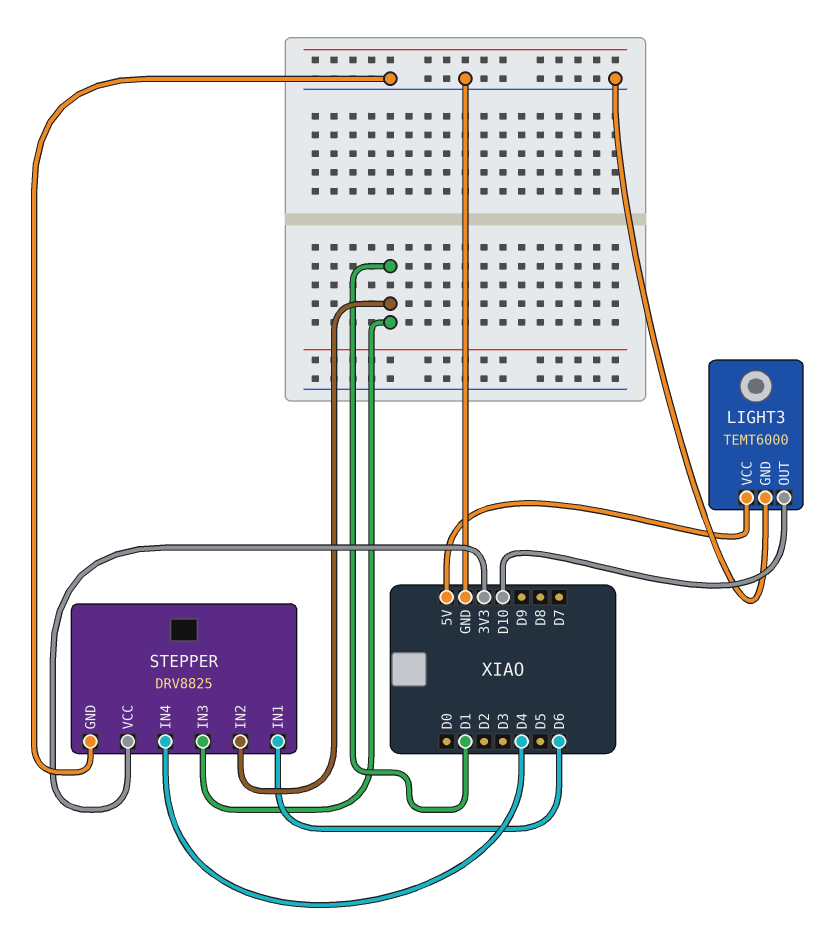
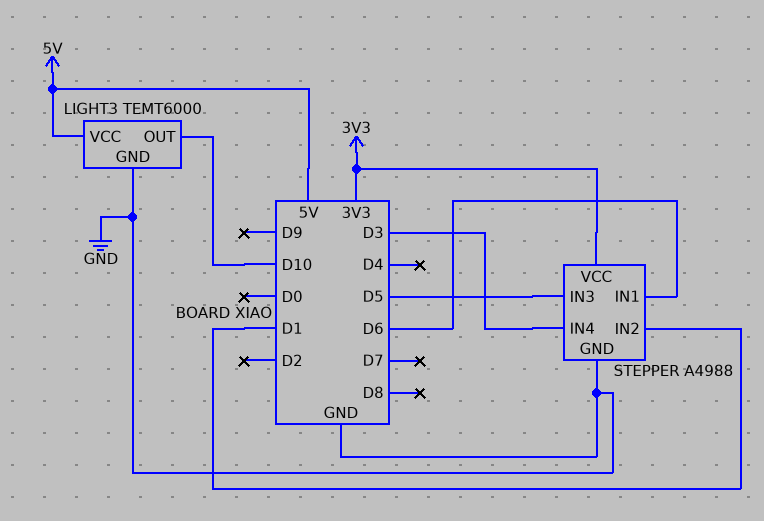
STEPPER: DRV8825 -> A4988
STEPPER pin IN3: D1 -> D5
STEPPER pin IN4: D4 -> D3

